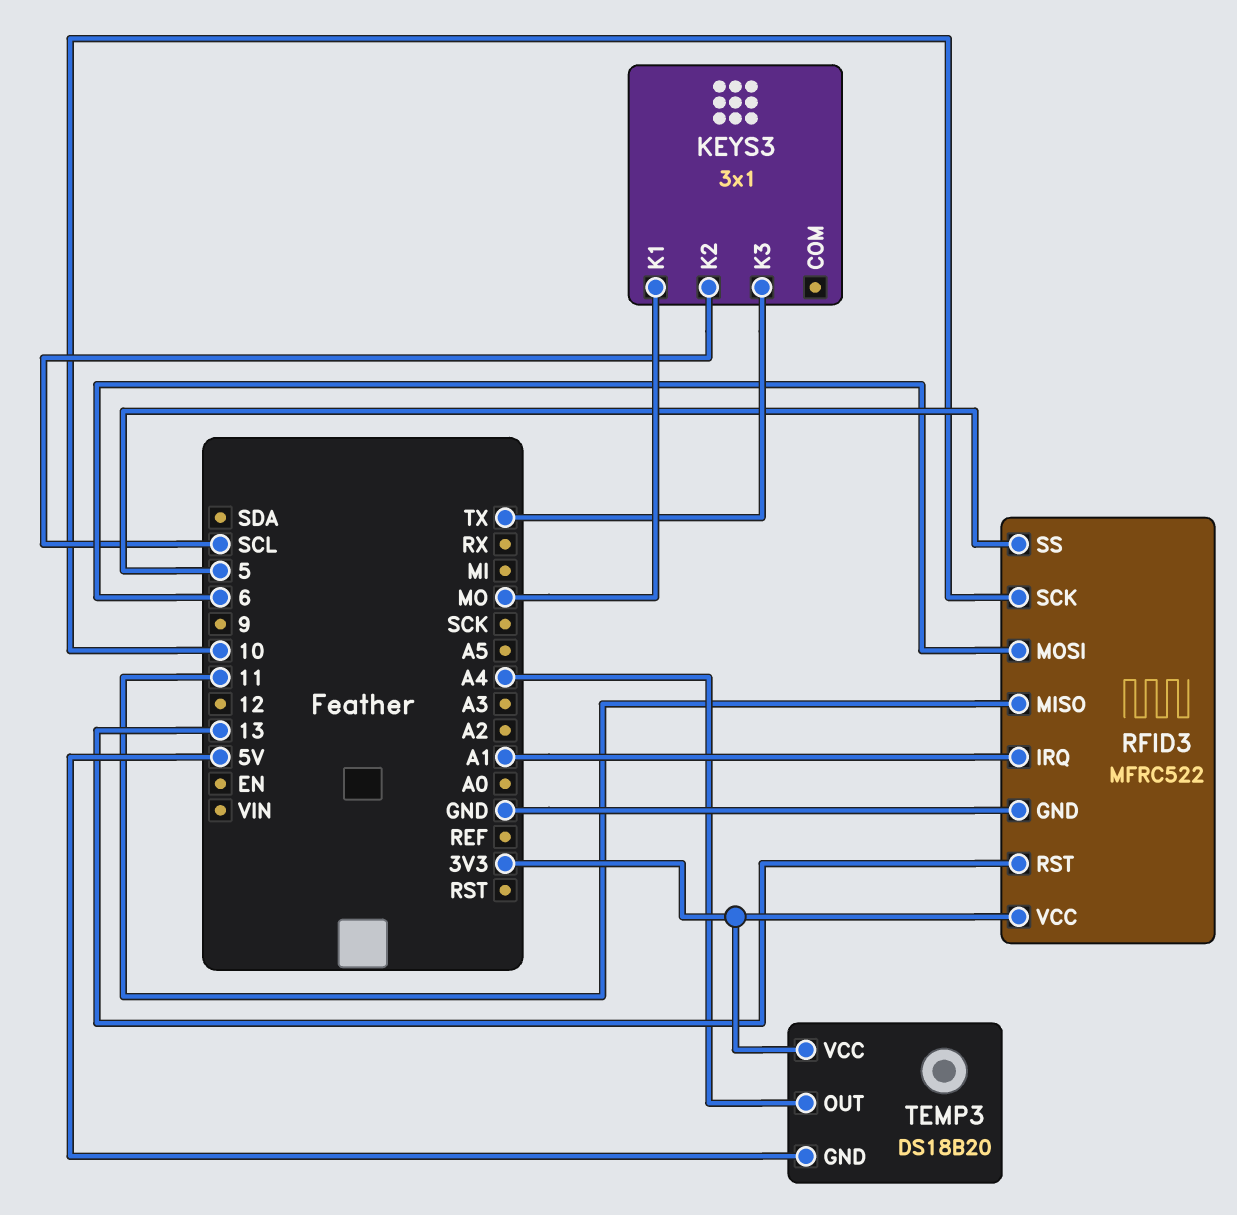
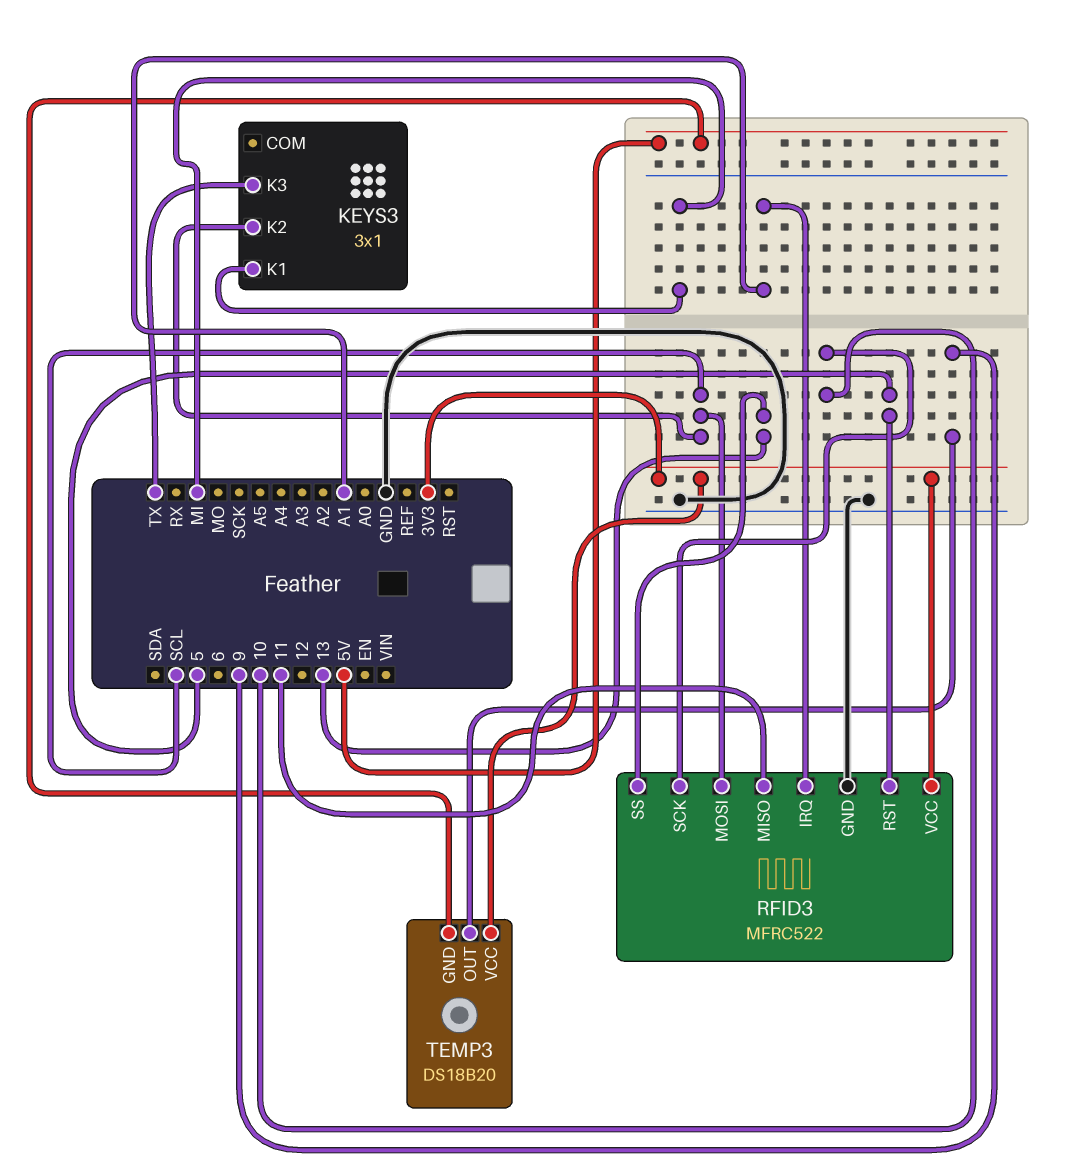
KEYS3 pin K1: MO -> MI
RFID3 pin MOSI: 6 -> SCL
RFID3 pin RST: 13 -> 5
RFID3 pin SS: 5 -> 13
TEMP3 pin OUT: A4 -> 9

